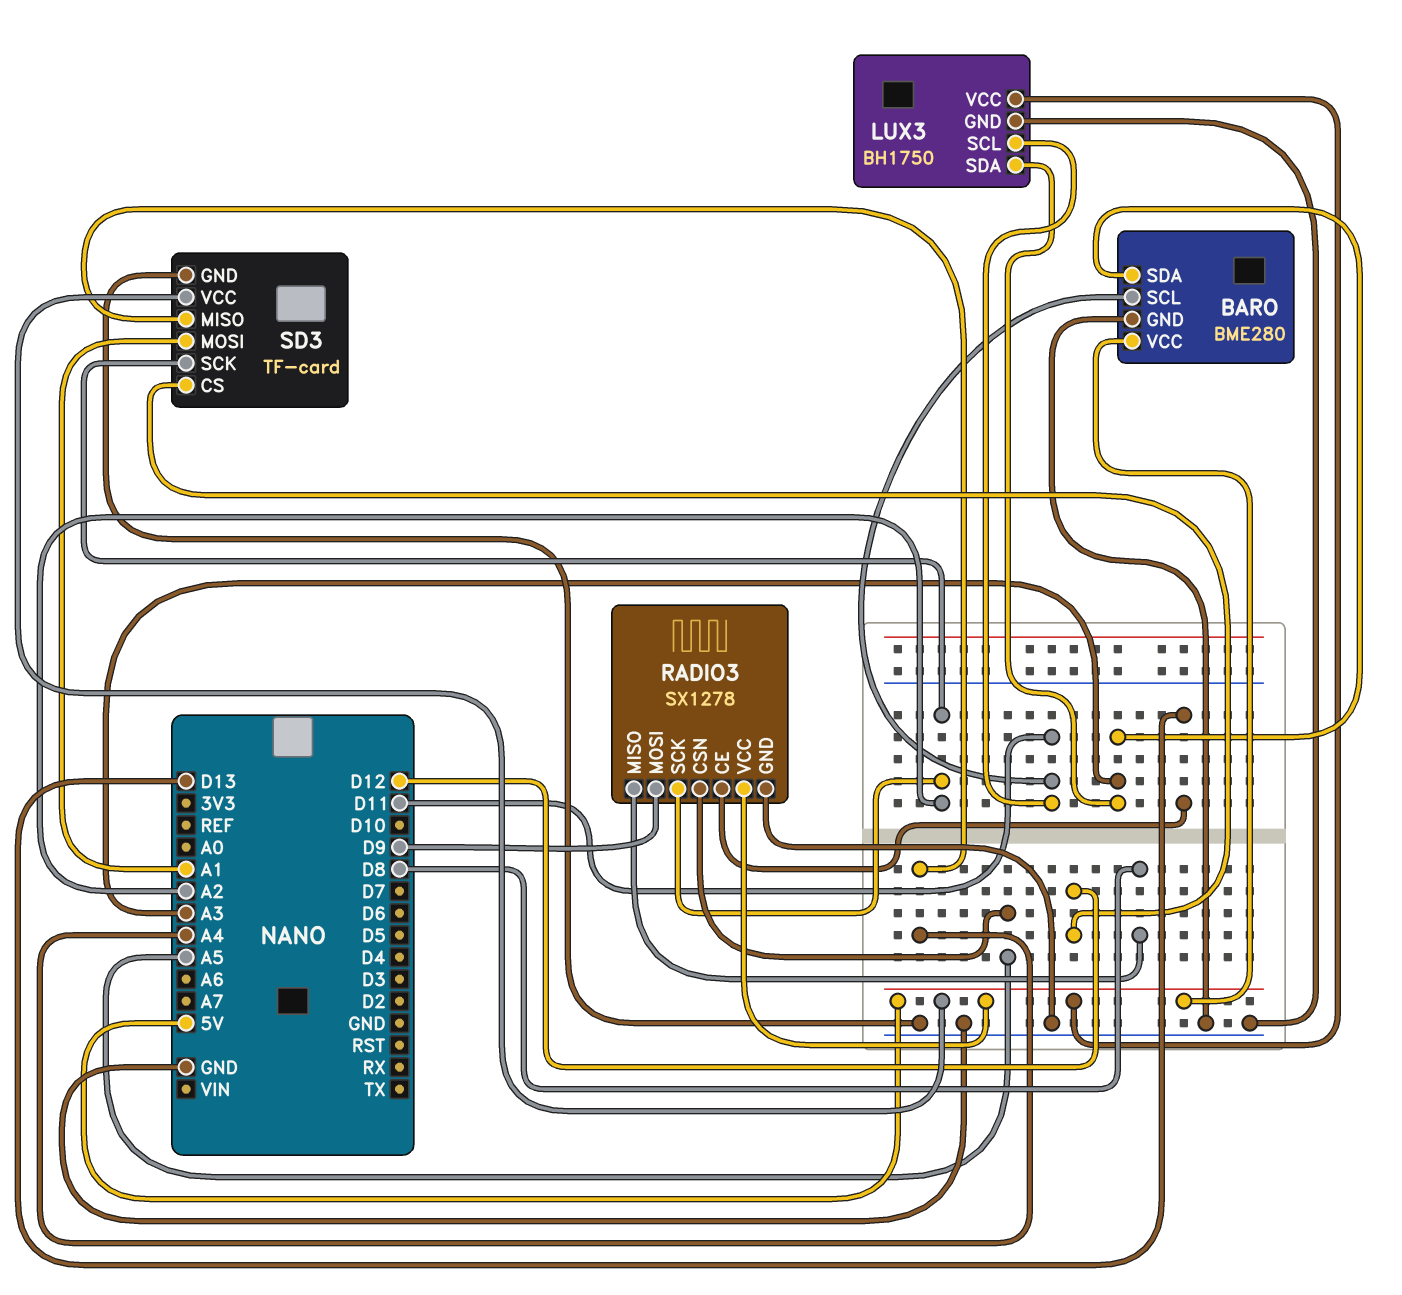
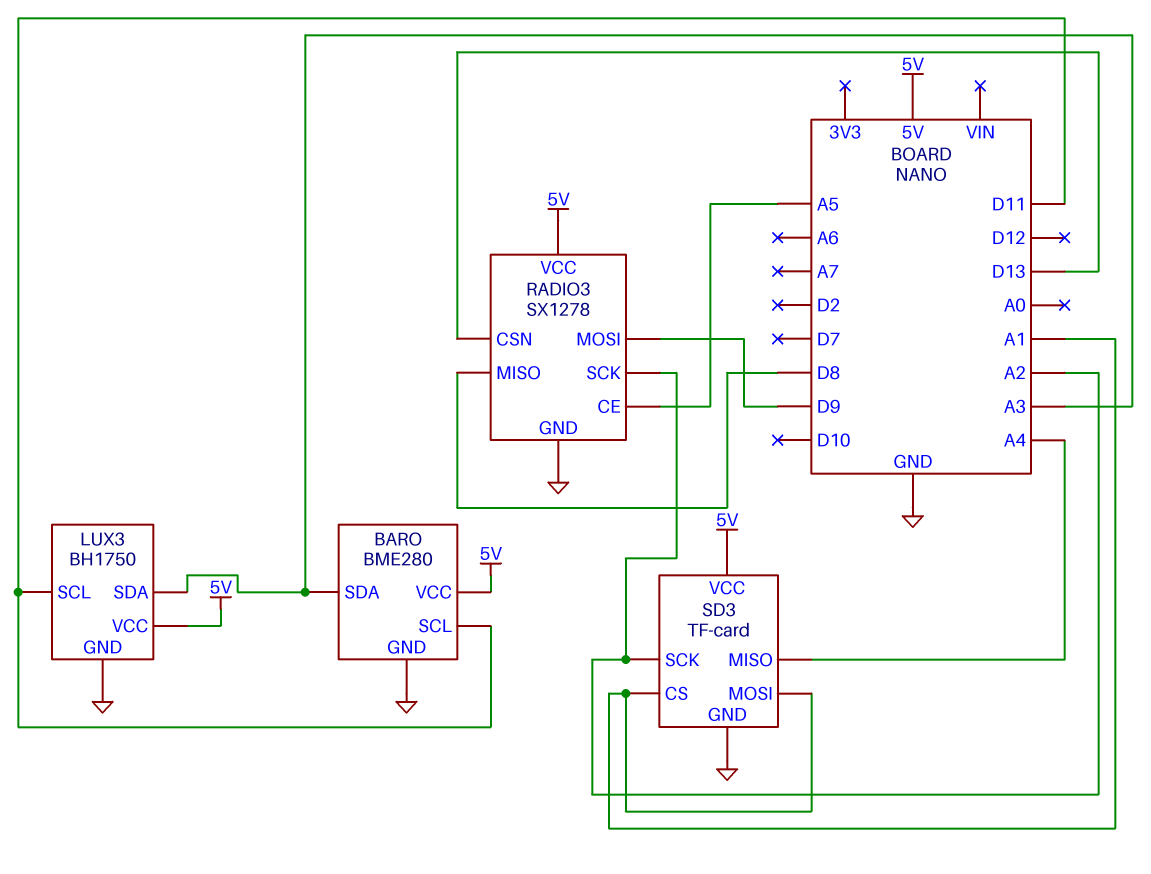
RADIO3 pin CE: D13 -> A5
RADIO3 pin CSN: A5 -> D13
SD3 pin CS: D12 -> A1

